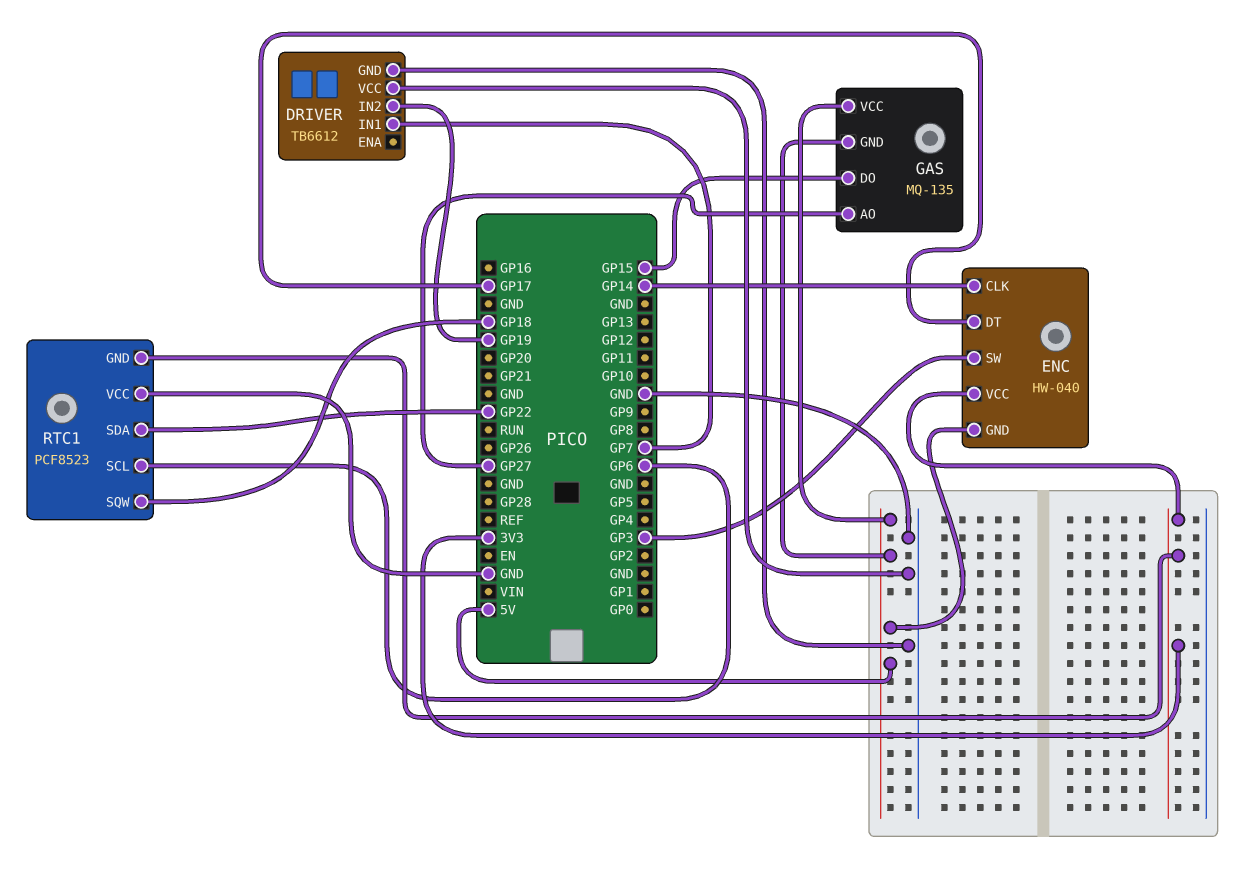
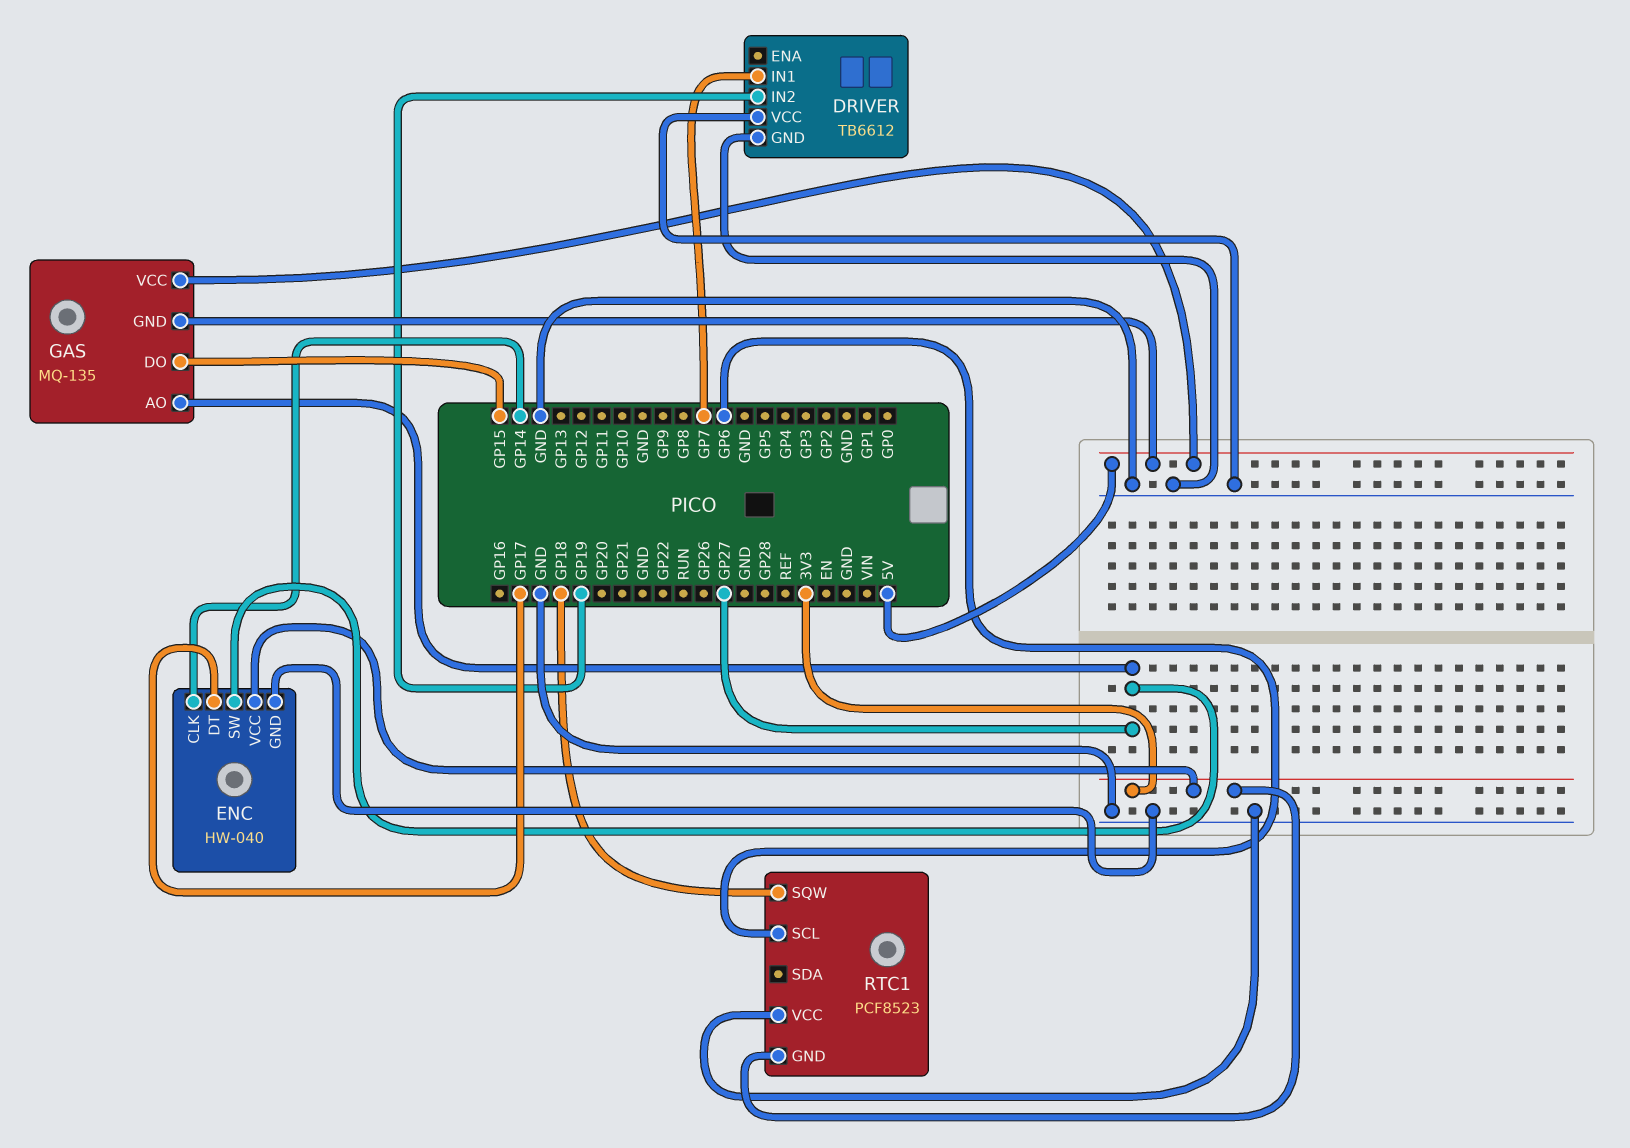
ENC pin GND: 5V -> GND
ENC pin SW: GP3 -> GP27
RTC1 pin SDA: GP22 -> none

